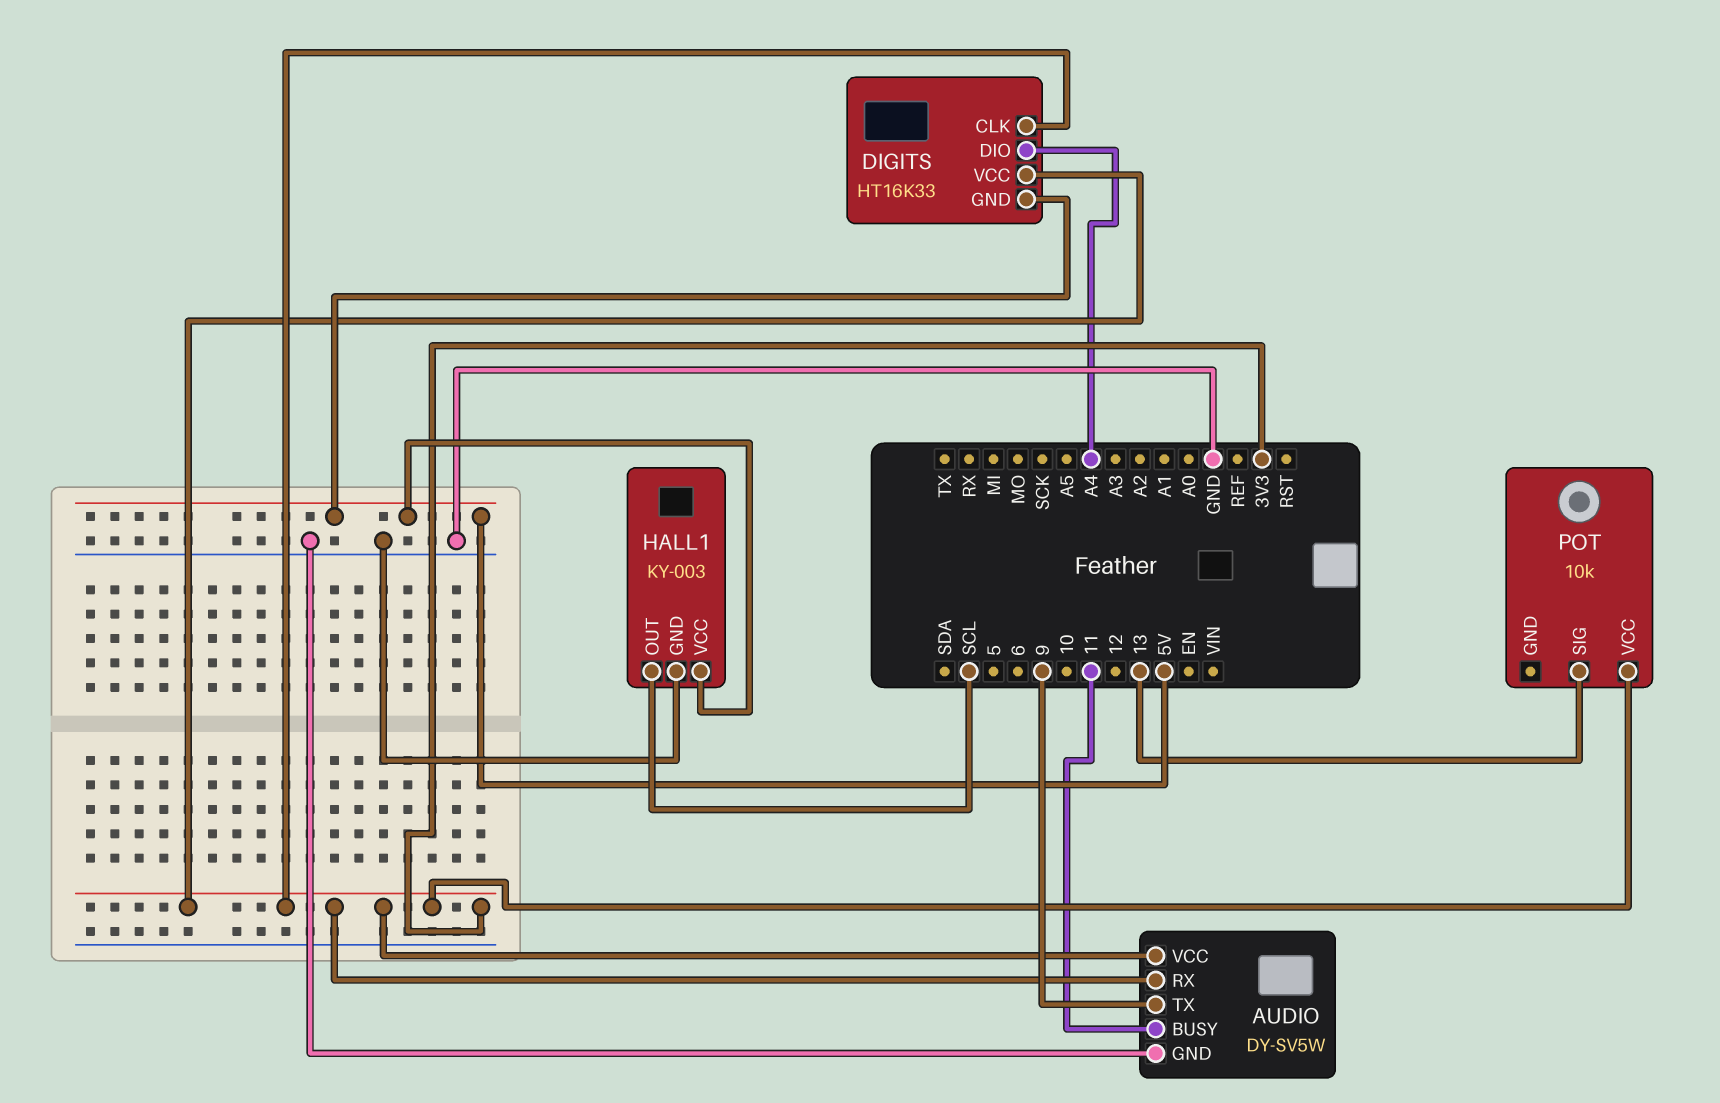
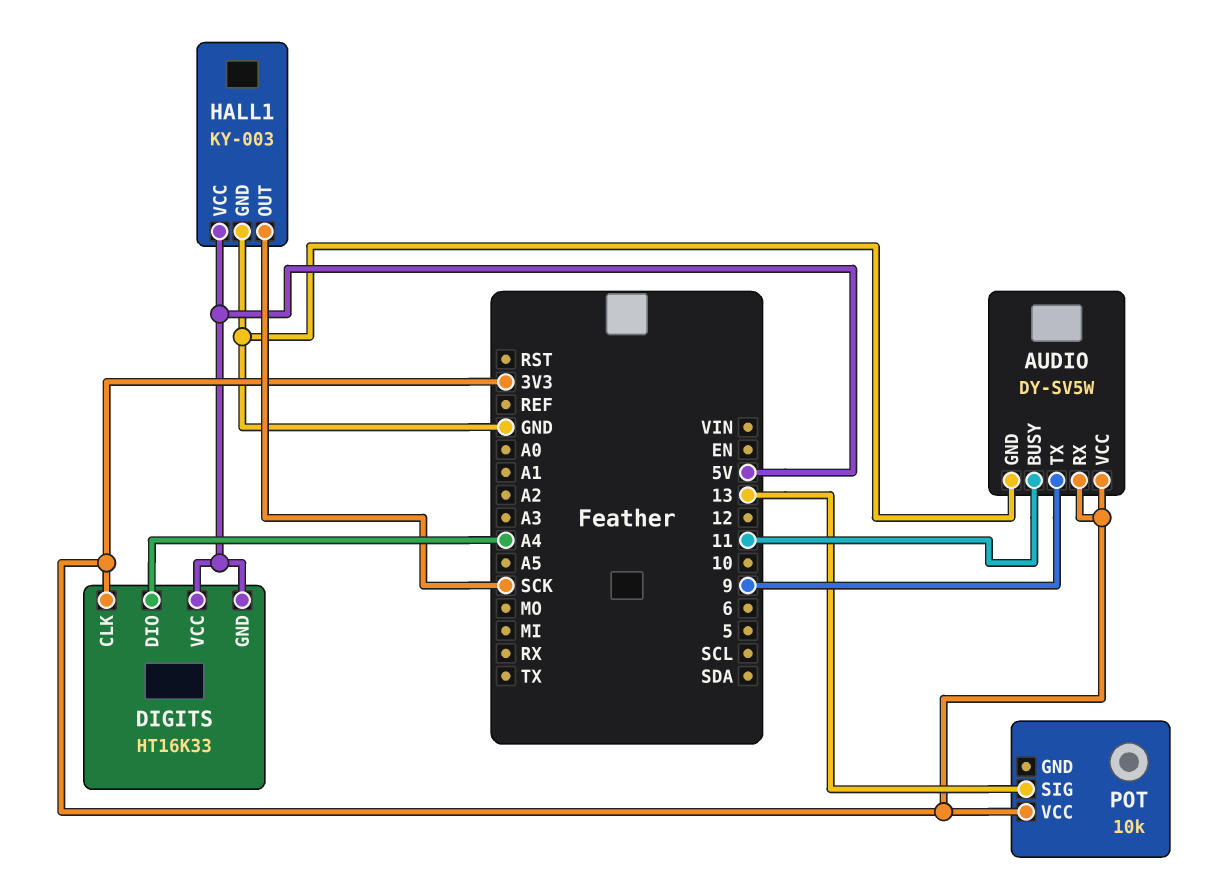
DIGITS pin VCC: 3V3 -> 5V
HALL1 pin OUT: SCL -> SCK

